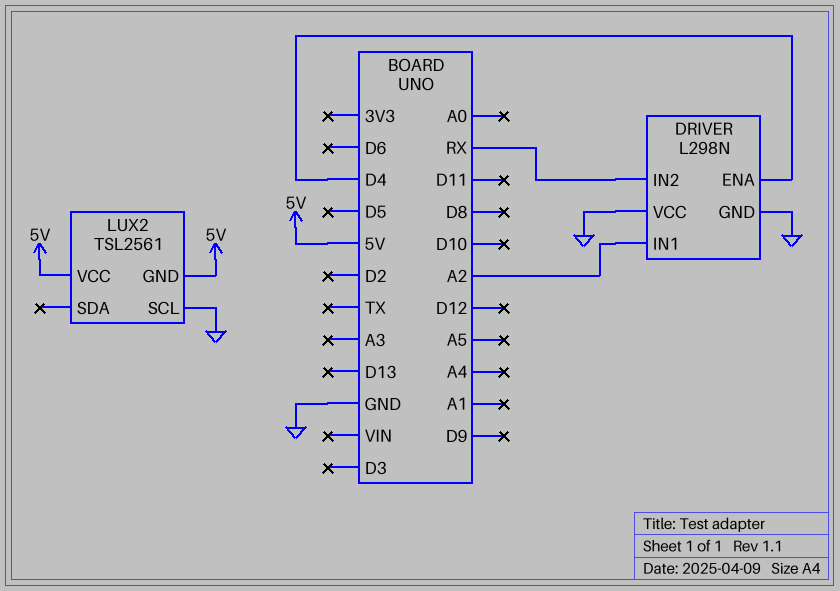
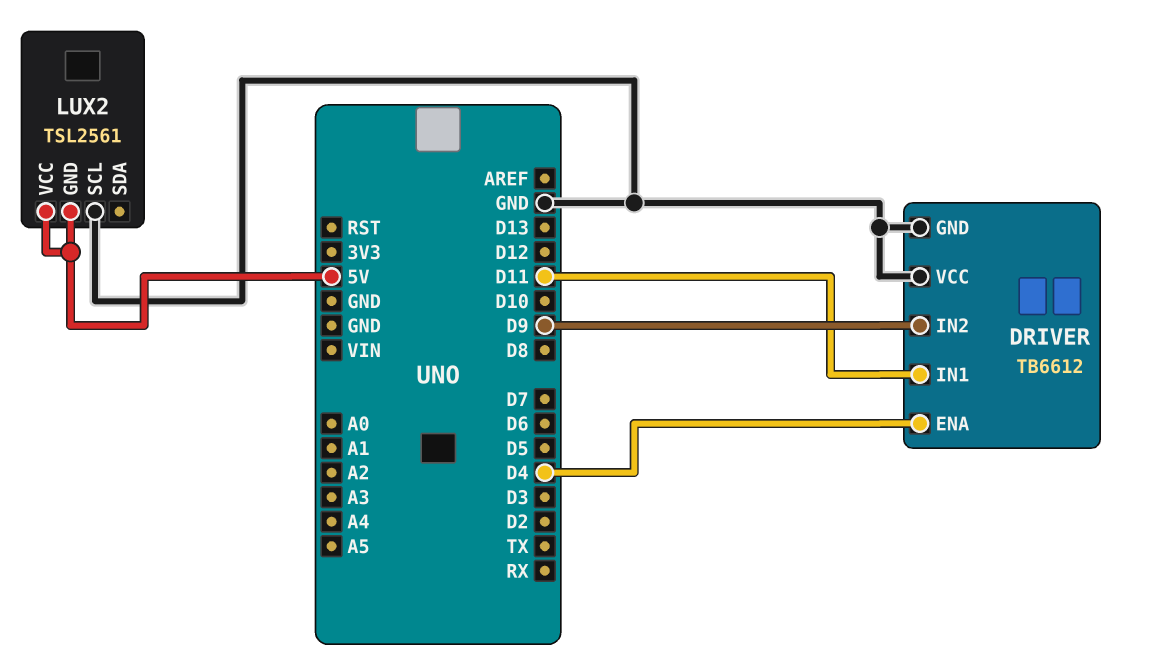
DRIVER: L298N -> TB6612
DRIVER pin IN1: A2 -> D11
DRIVER pin IN2: RX -> D9

